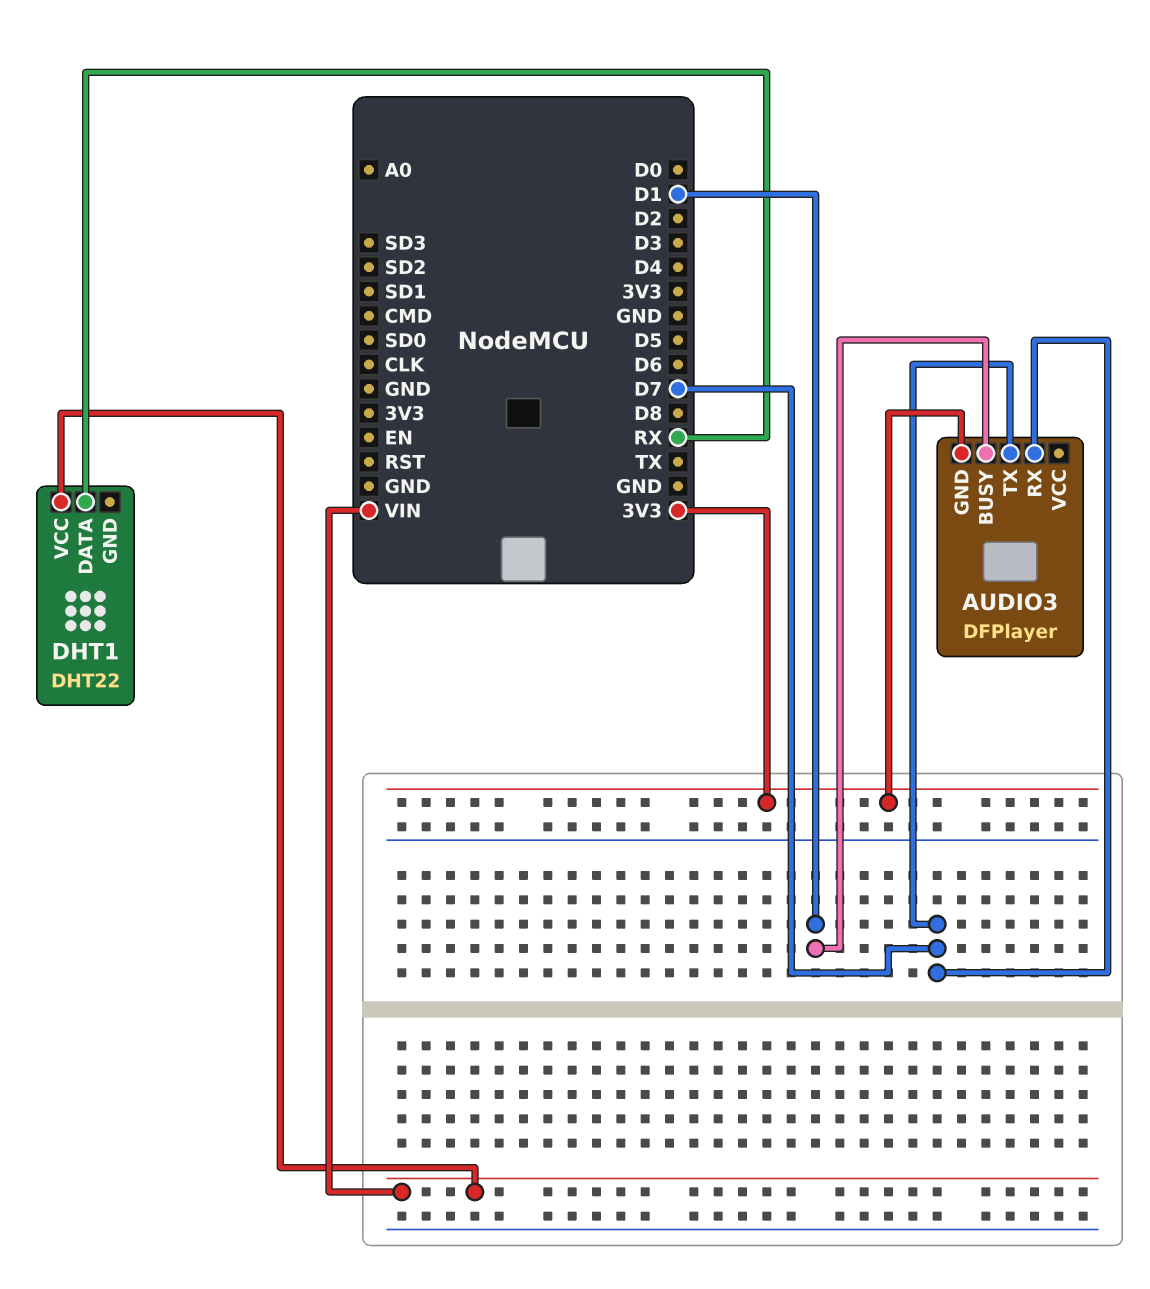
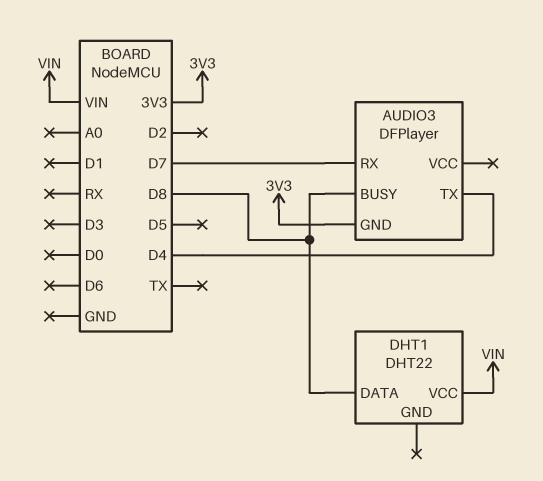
AUDIO3 pin BUSY: D1 -> D8
AUDIO3 pin TX: D7 -> D4
DHT1 pin DATA: RX -> D8

